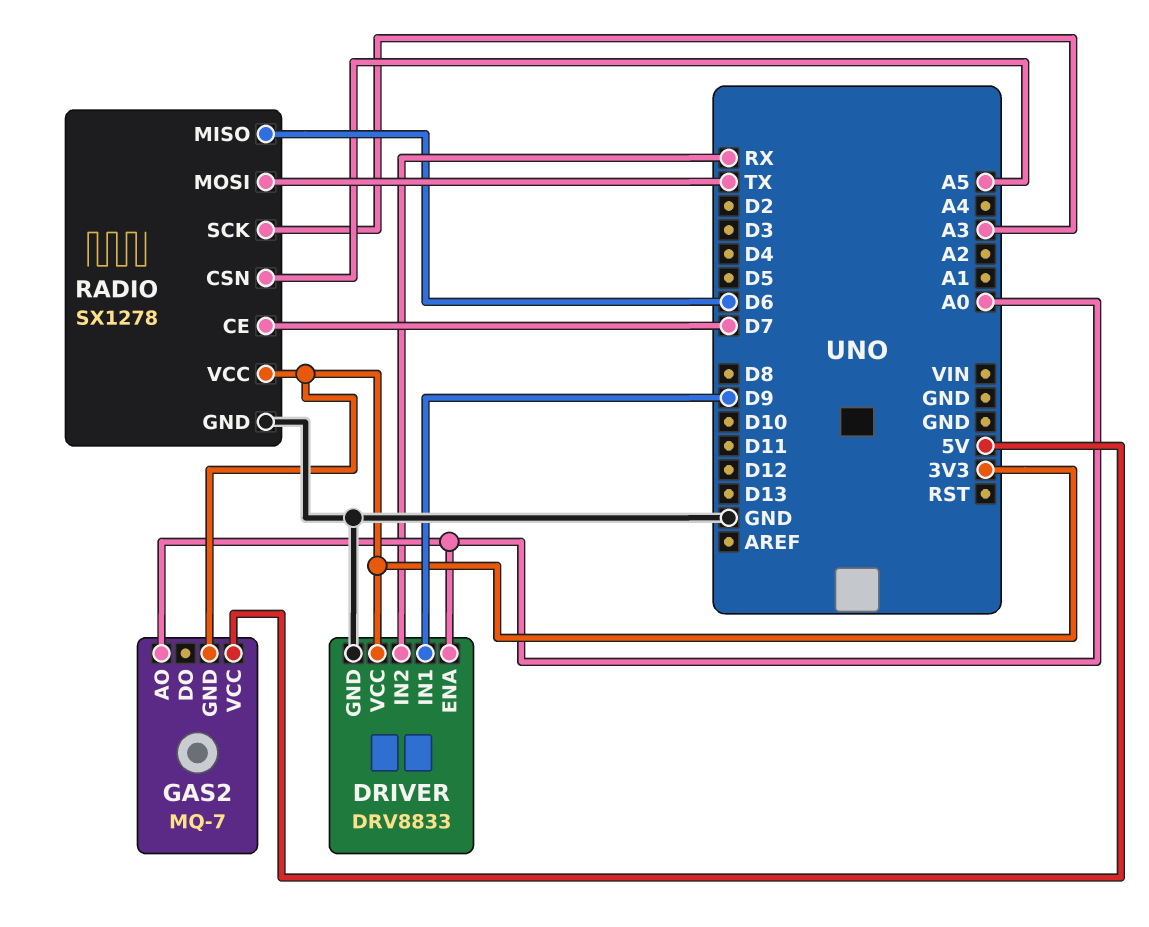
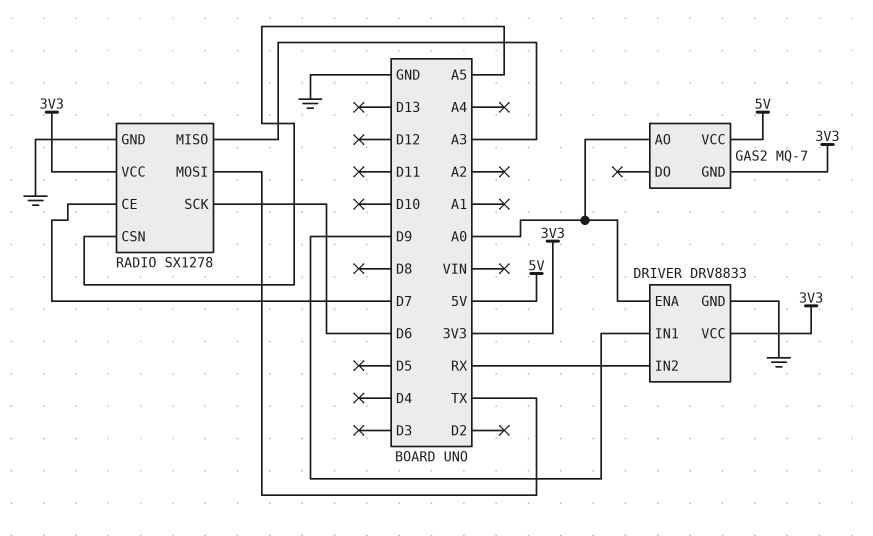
RADIO pin MISO: D6 -> A3
RADIO pin SCK: A3 -> D6

